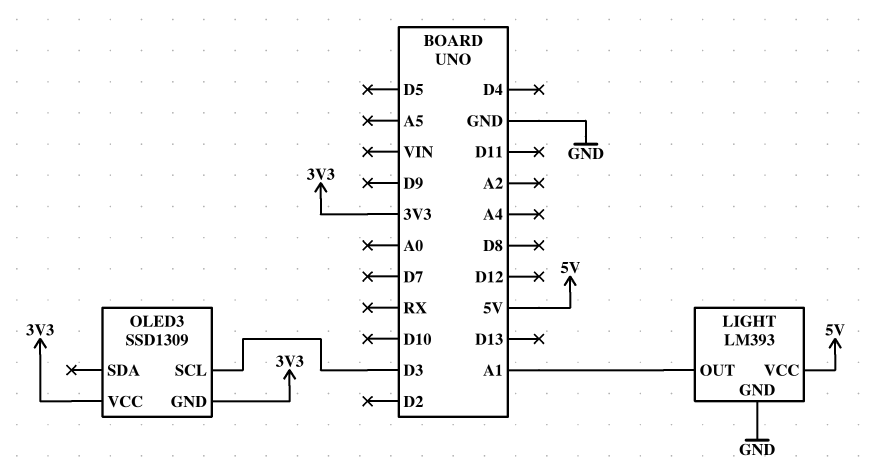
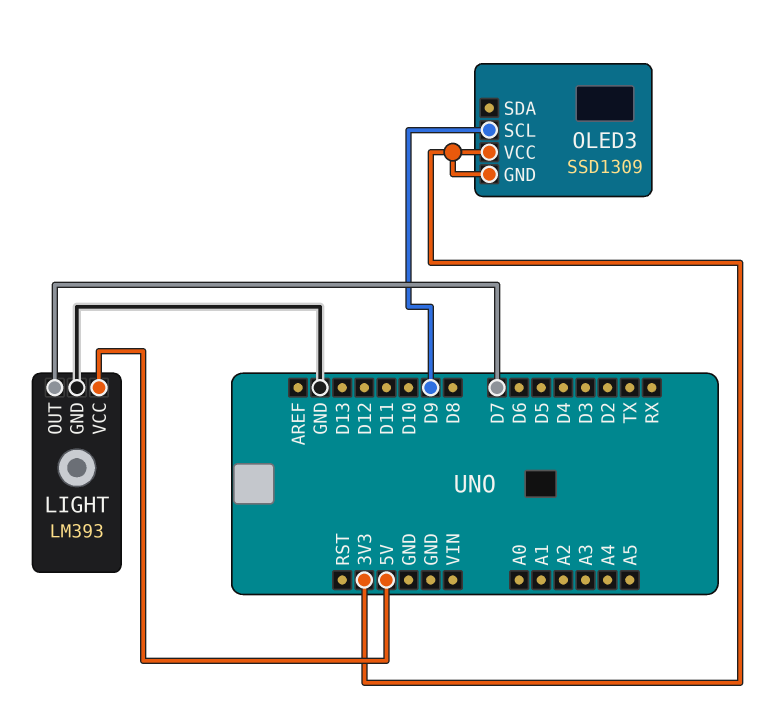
LIGHT pin OUT: A1 -> D7
OLED3 pin SCL: D3 -> D9

